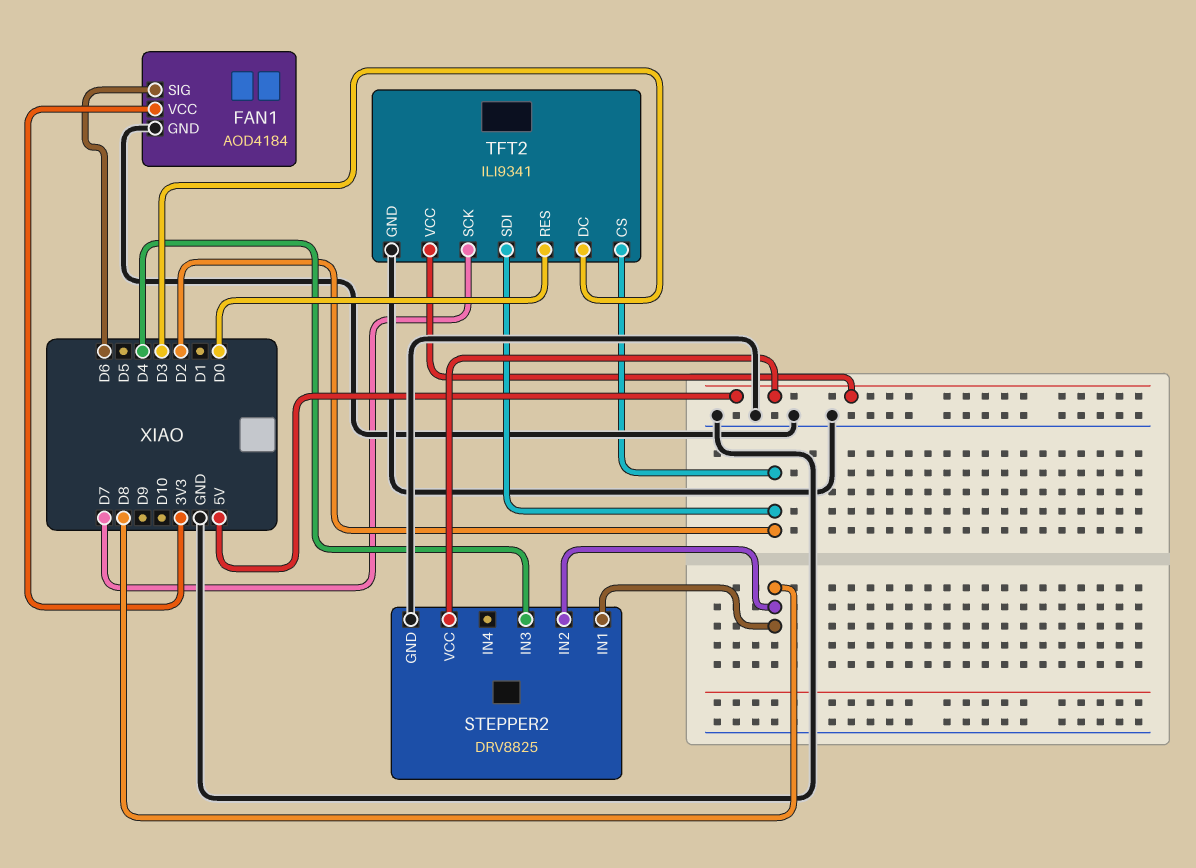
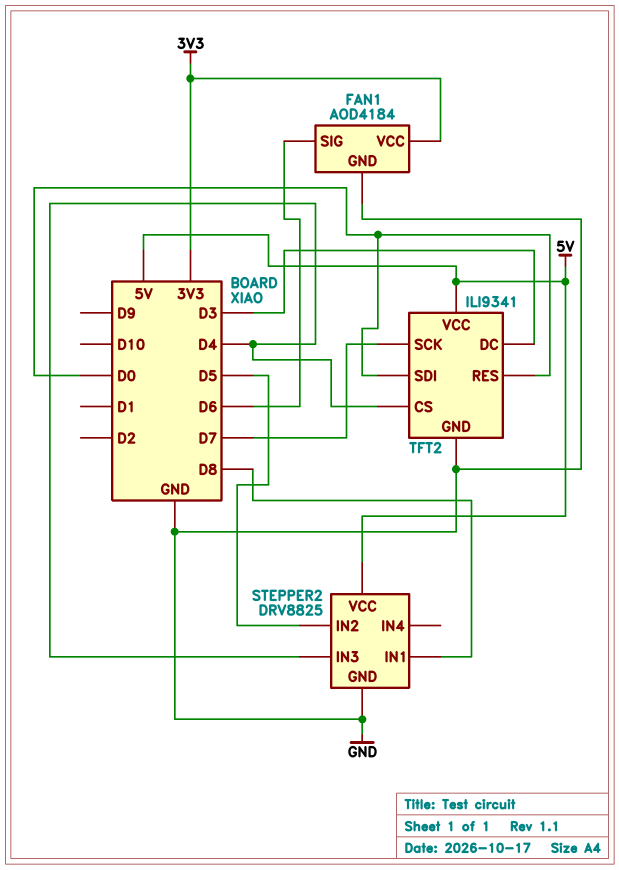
STEPPER2 pin IN2: D8 -> D5
TFT2 pin CS: D2 -> D4
TFT2 pin SDI: D2 -> D0

